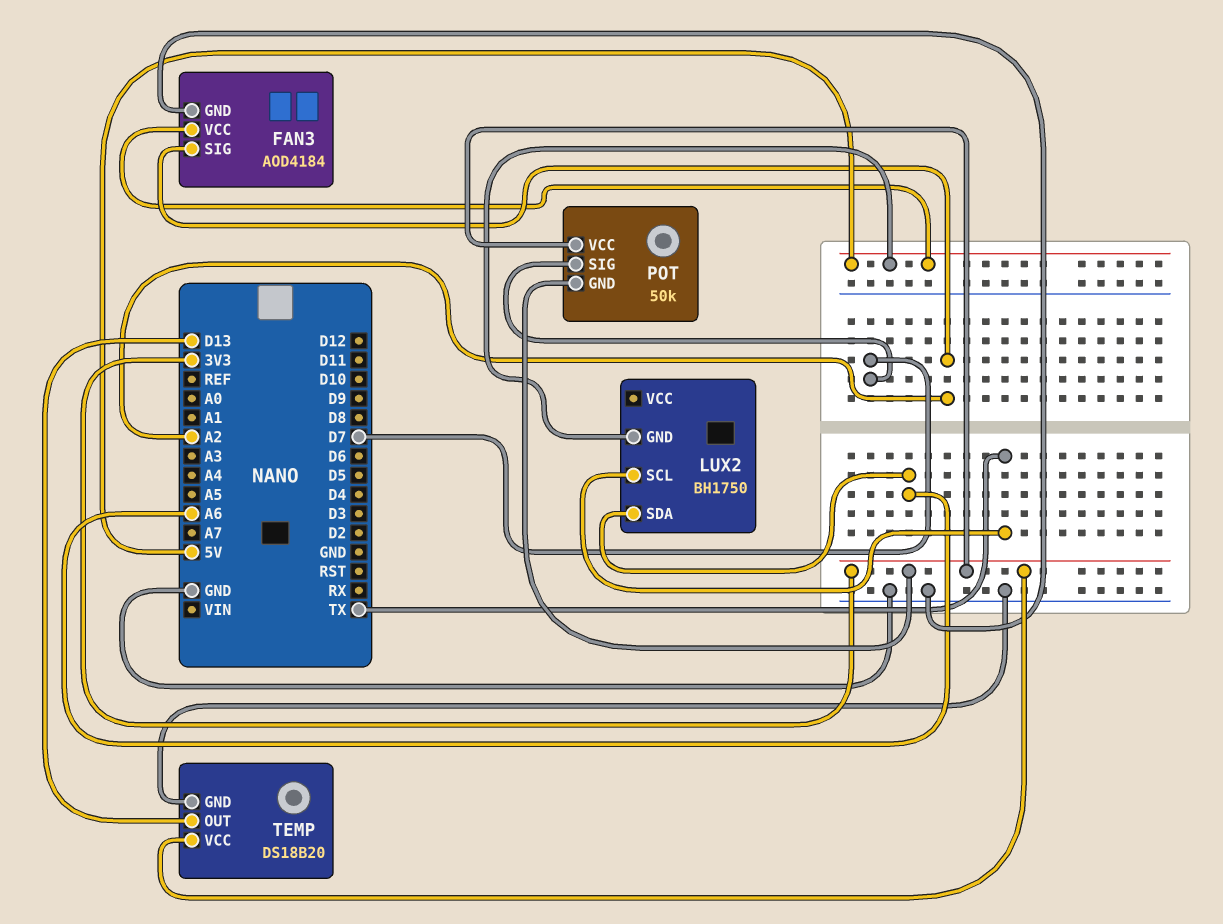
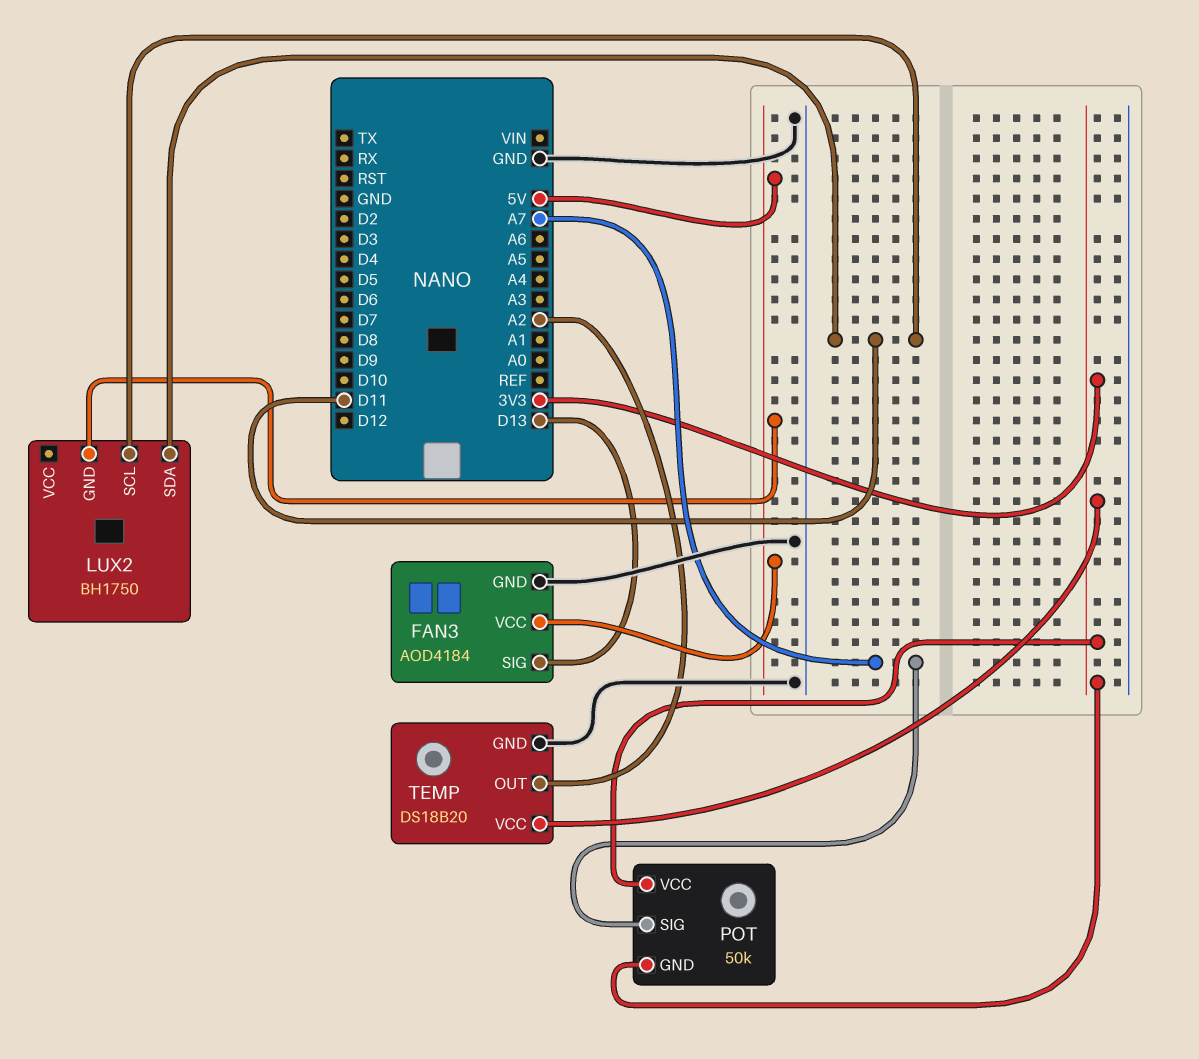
FAN3 pin SIG: A2 -> D13
LUX2 pin SCL: TX -> D11
LUX2 pin SDA: A6 -> D11
POT pin SIG: D7 -> A7
TEMP pin OUT: D13 -> A2

